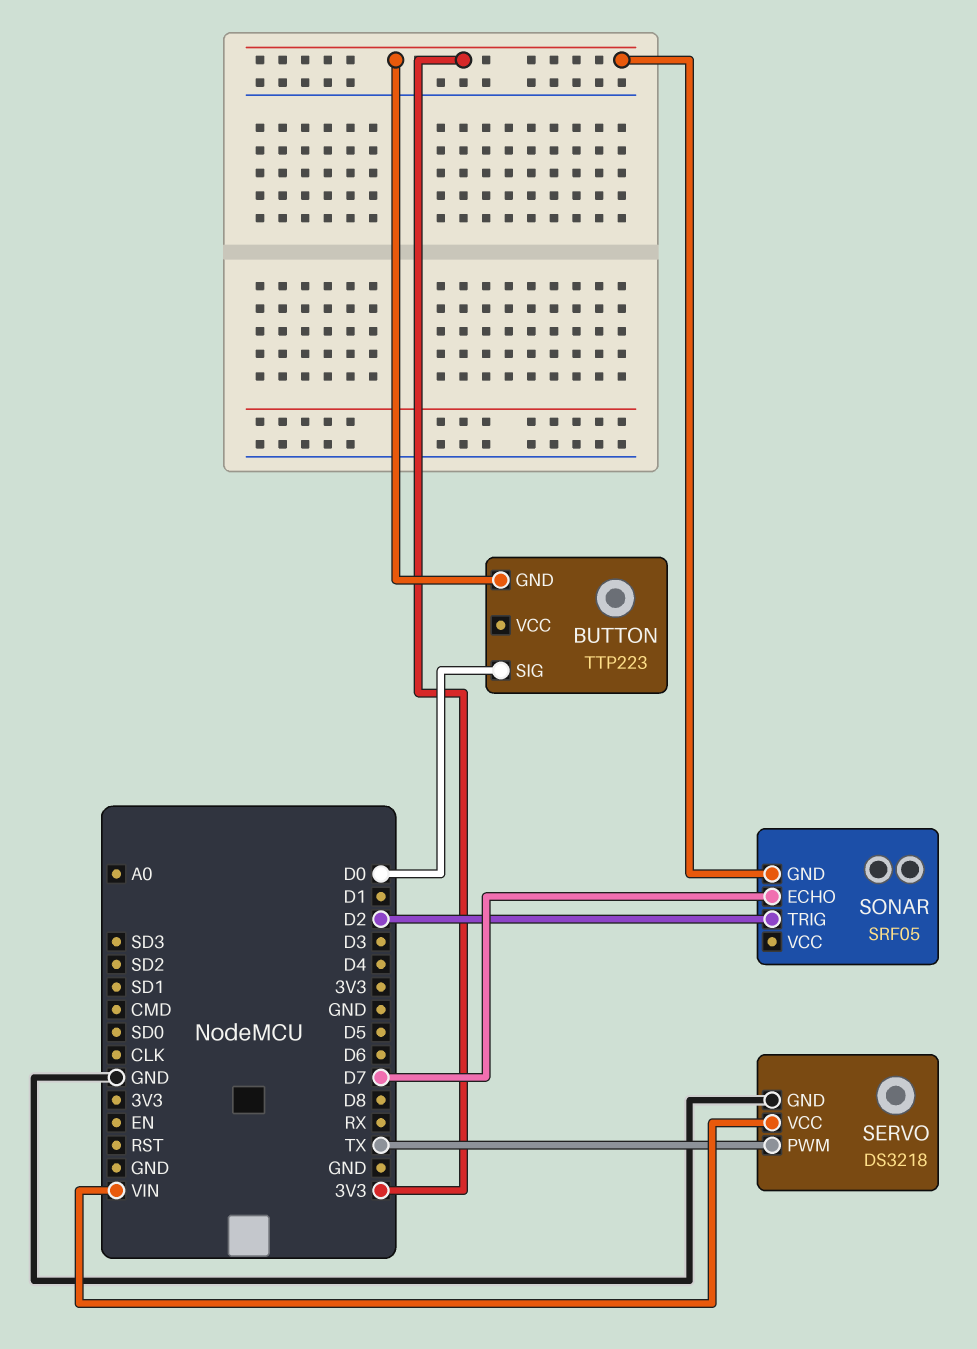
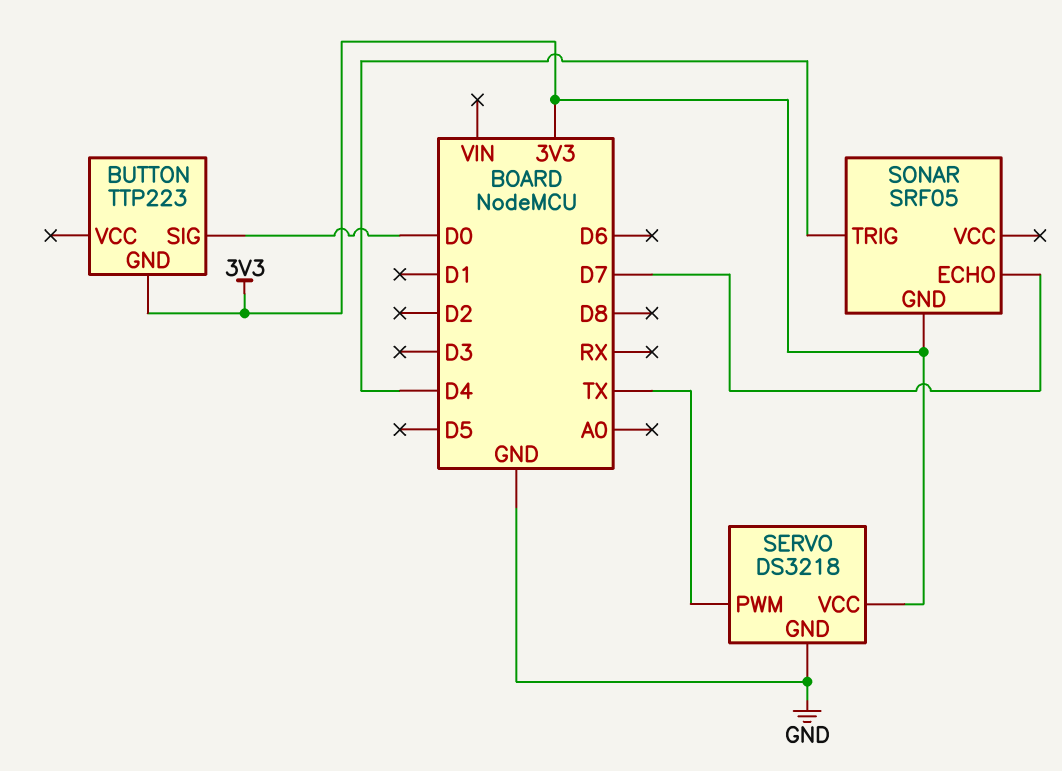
SERVO pin VCC: VIN -> 3V3
SONAR pin TRIG: D2 -> D4

